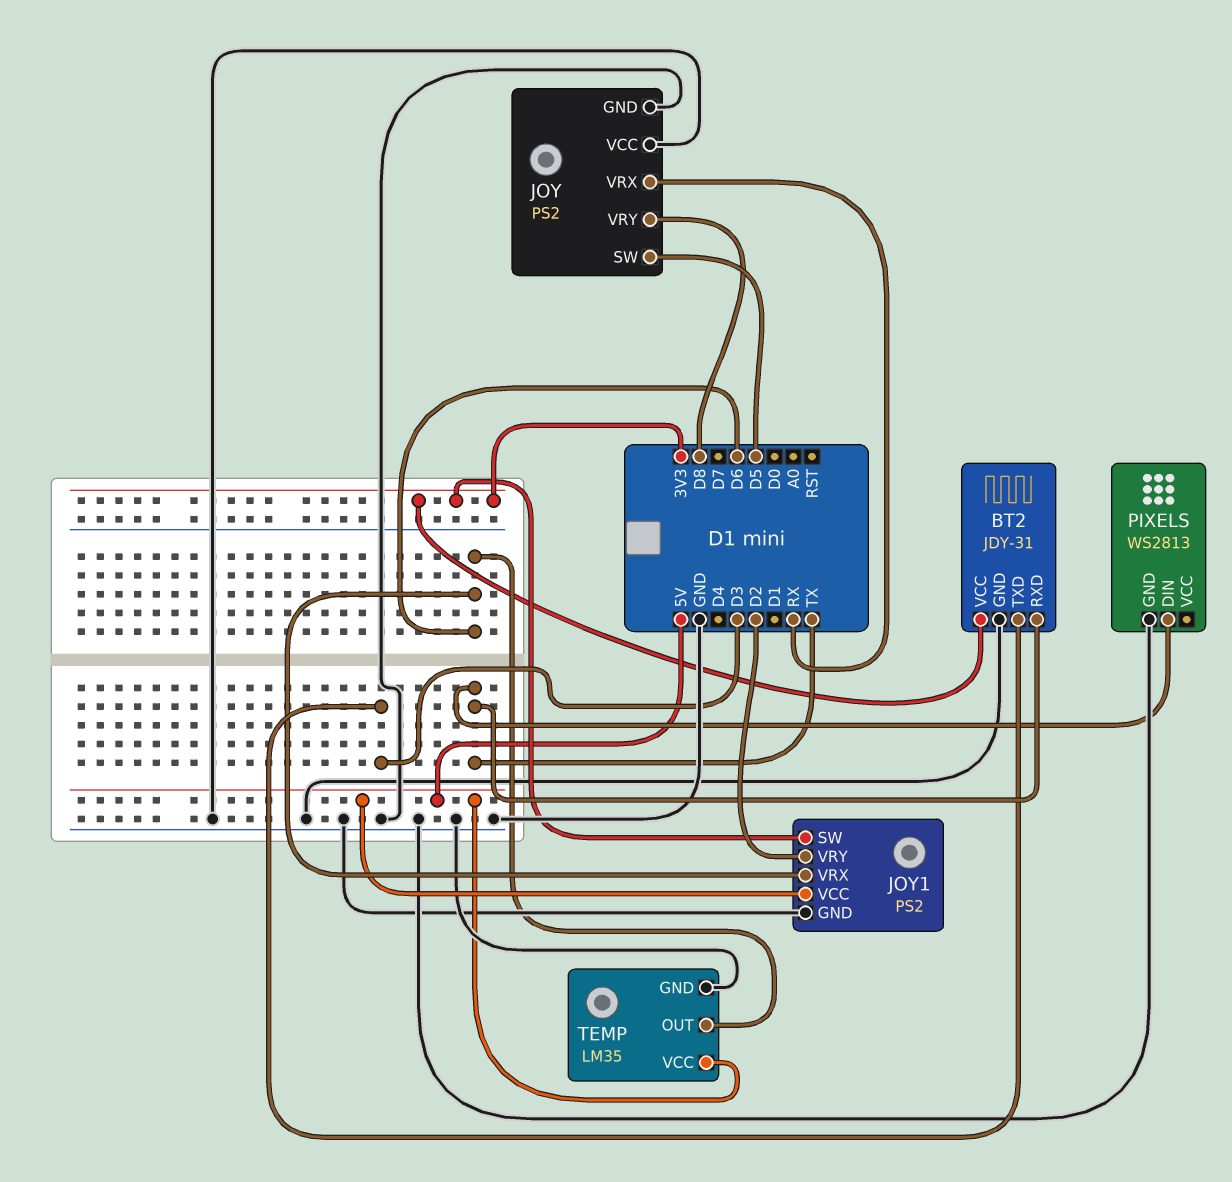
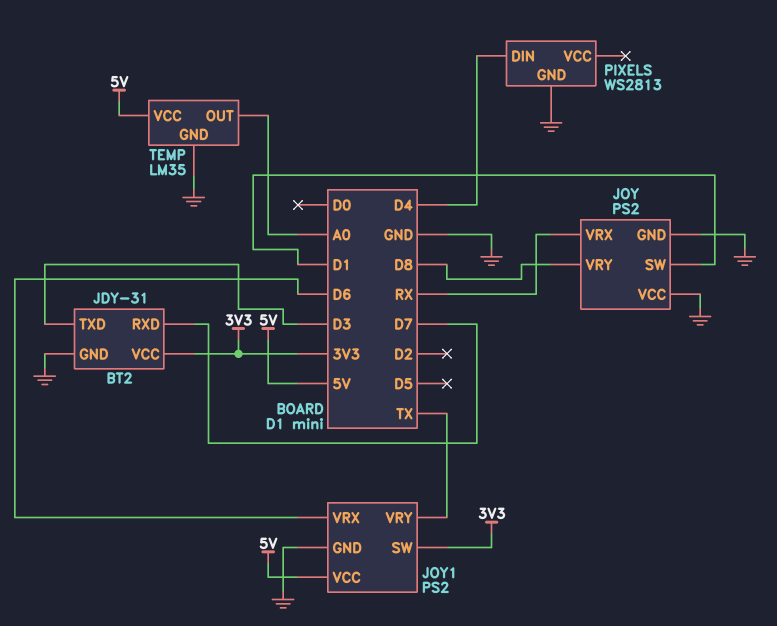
BT2 pin RXD: TX -> D7
JOY pin SW: D5 -> D1
JOY1 pin VRY: D2 -> TX
PIXELS pin DIN: TX -> D4
TEMP pin OUT: D6 -> A0

